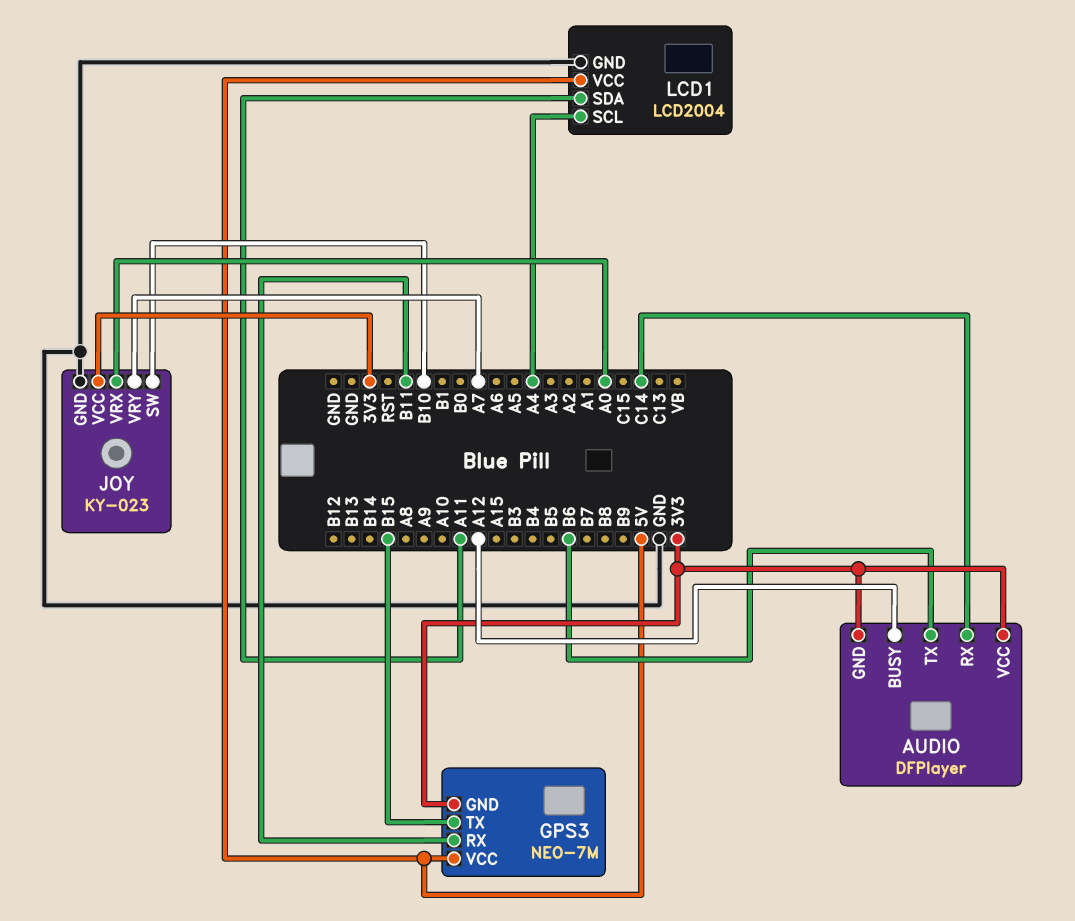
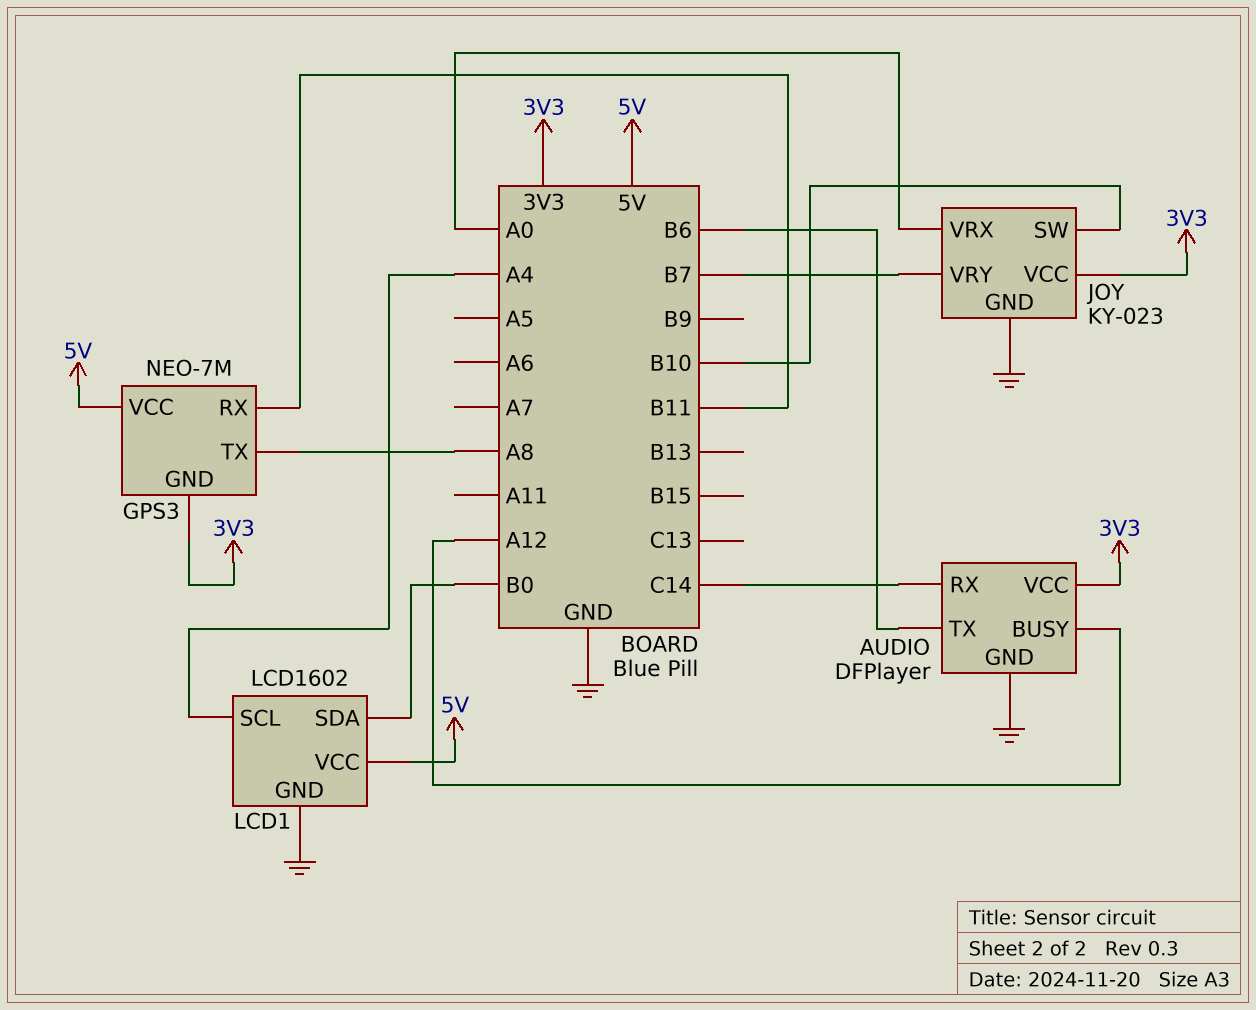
AUDIO pin GND: 3V3 -> GND
GPS3 pin TX: B15 -> A8
JOY pin VRY: A7 -> B7
LCD1: LCD2004 -> LCD1602
LCD1 pin SDA: A11 -> B0

